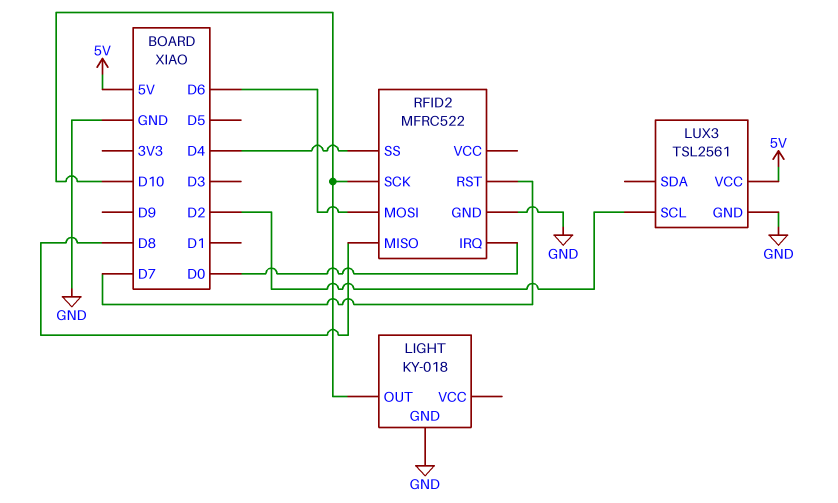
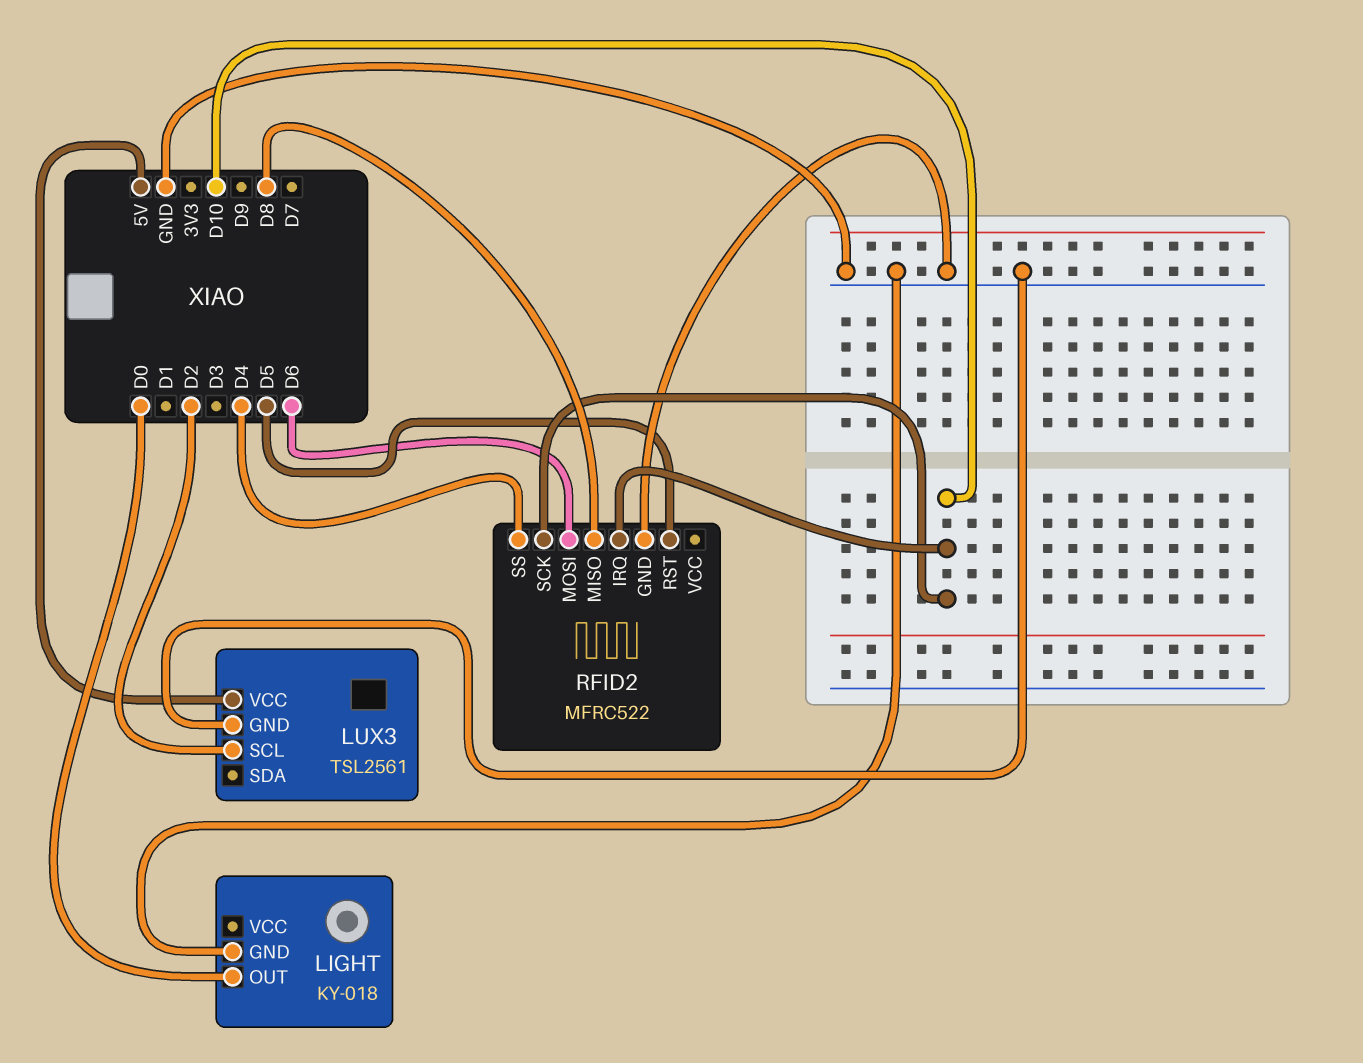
LIGHT pin OUT: D10 -> D0
RFID2 pin IRQ: D0 -> D10
RFID2 pin RST: D7 -> D5

